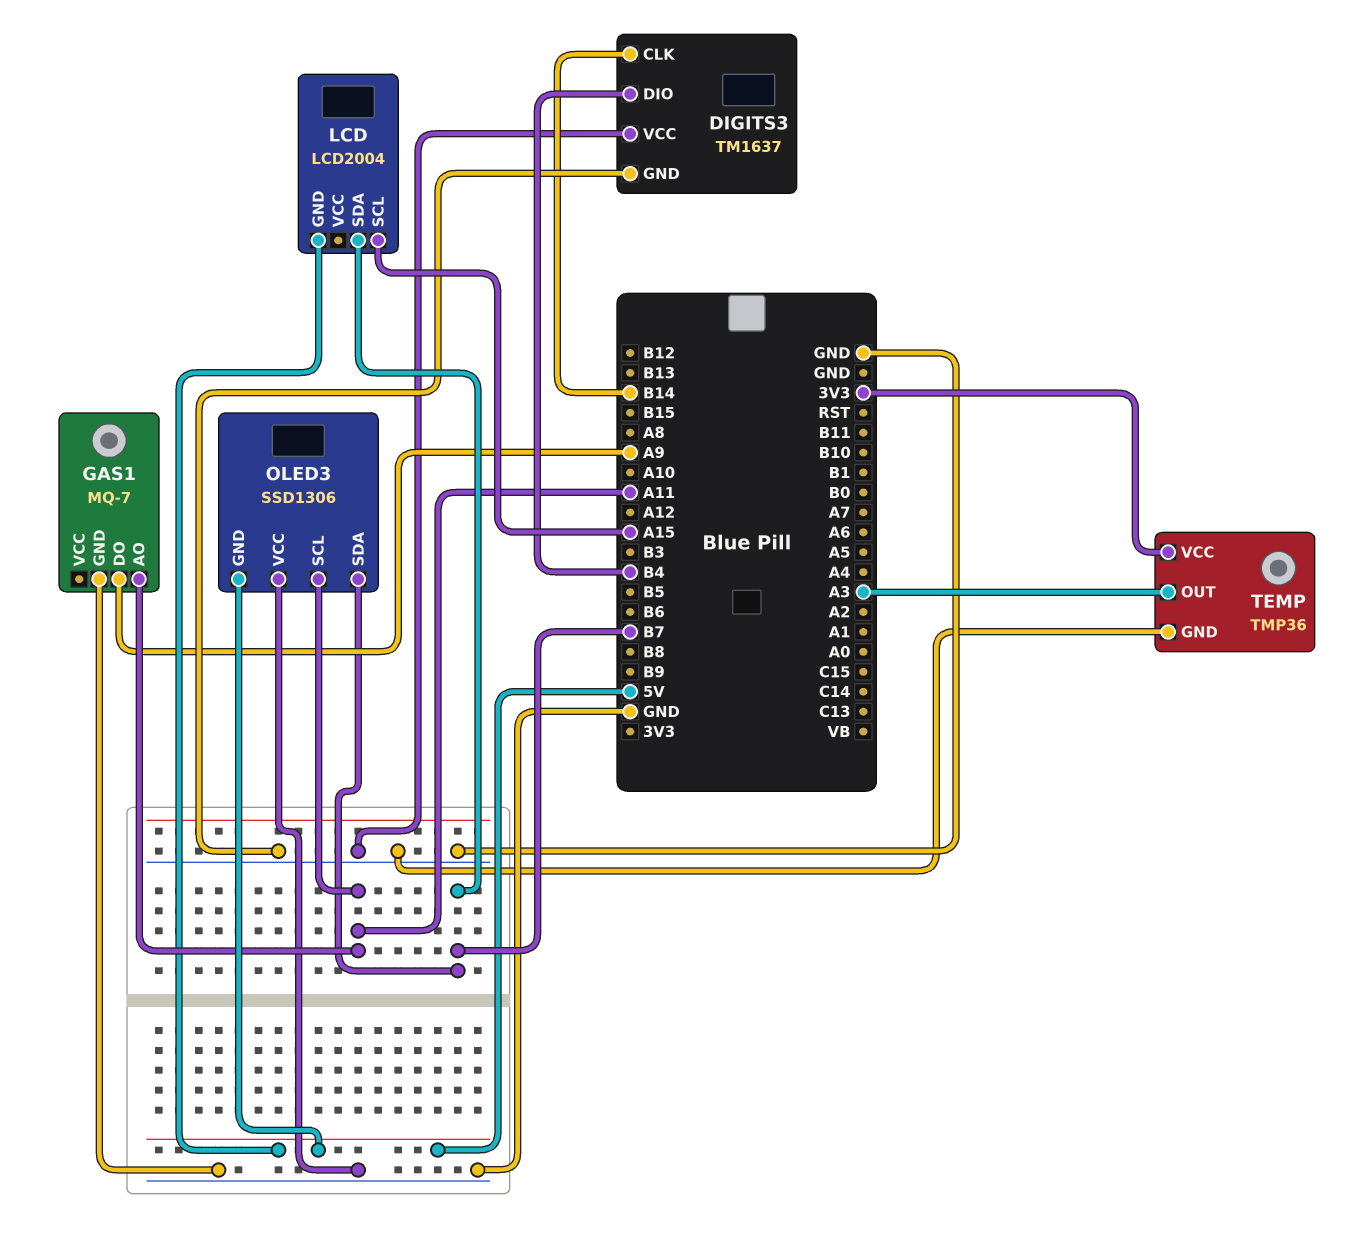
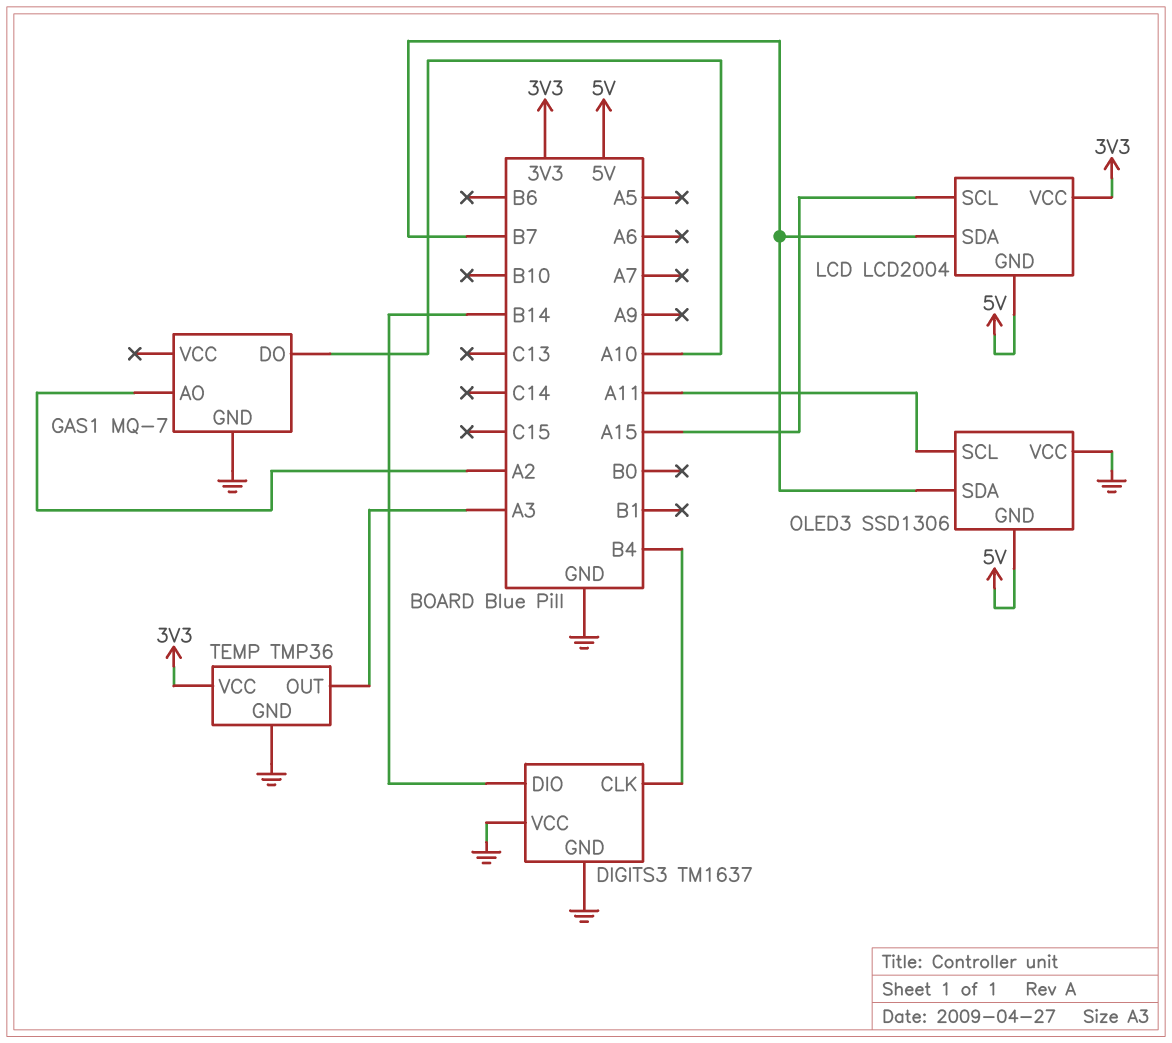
DIGITS3 pin CLK: B14 -> B4
DIGITS3 pin DIO: B4 -> B14
GAS1 pin AO: A11 -> A2
GAS1 pin DO: A9 -> A10
LCD pin VCC: none -> 3V3

